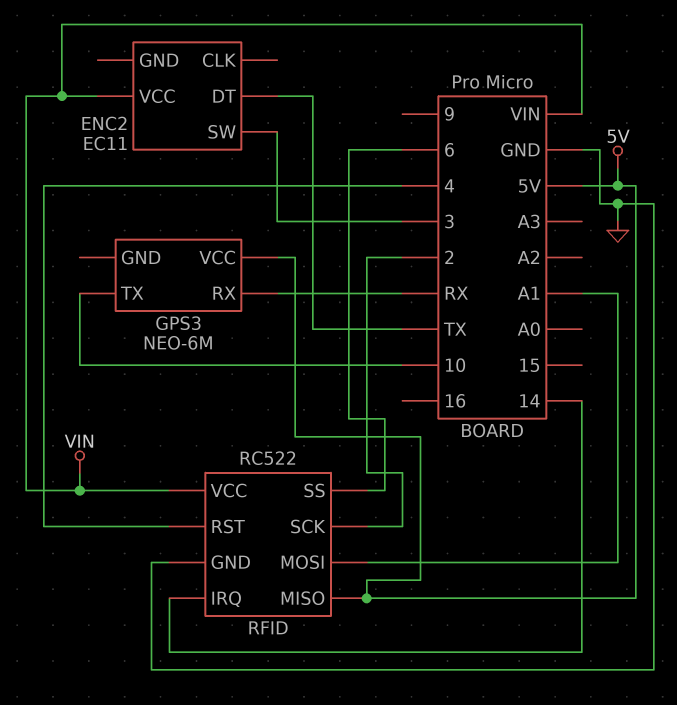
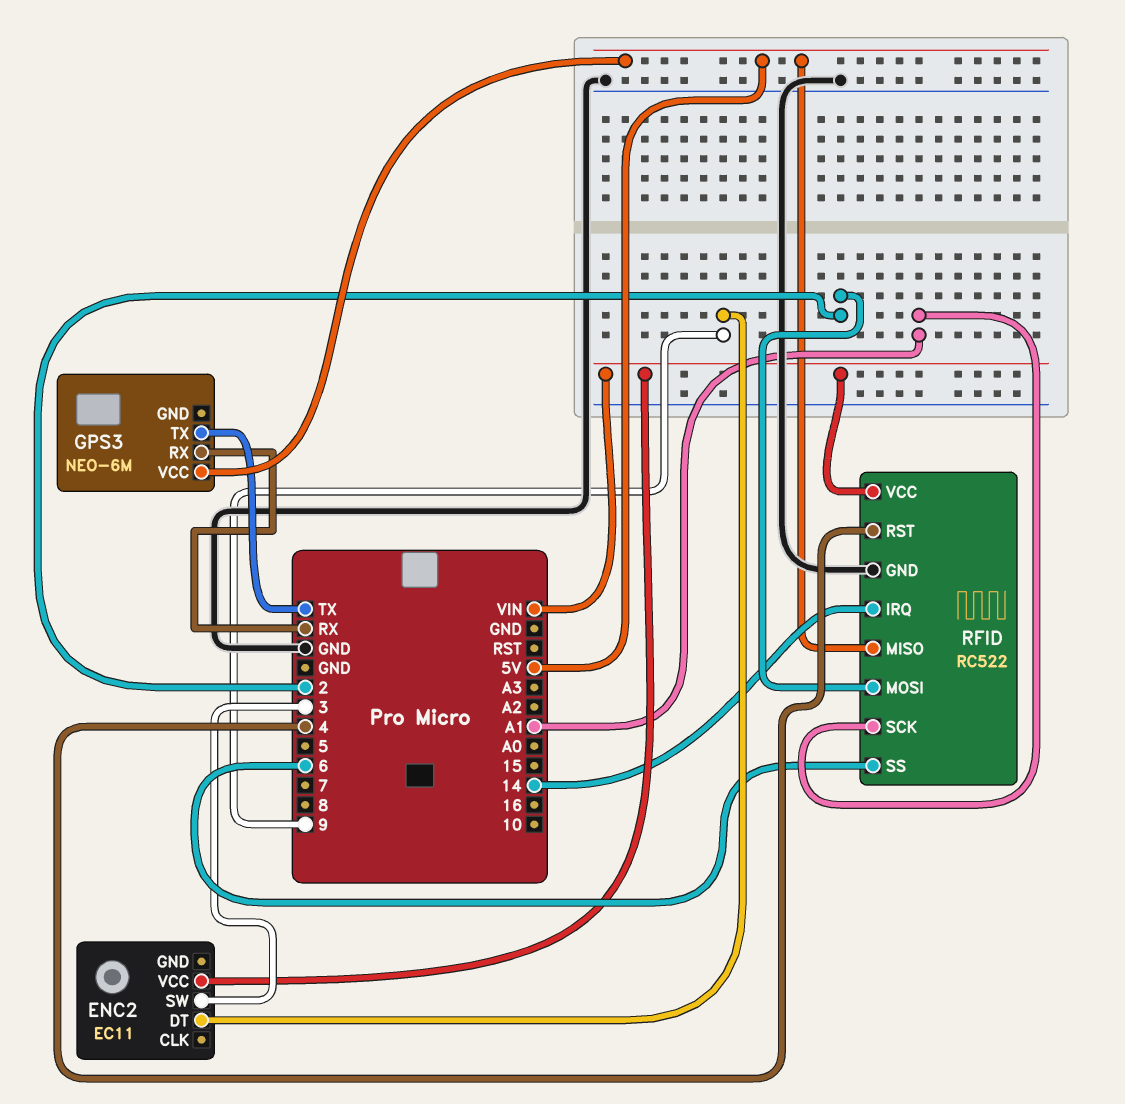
ENC2 pin DT: TX -> 9
GPS3 pin TX: 10 -> TX
RFID pin MOSI: A1 -> 2
RFID pin SCK: 2 -> A1

